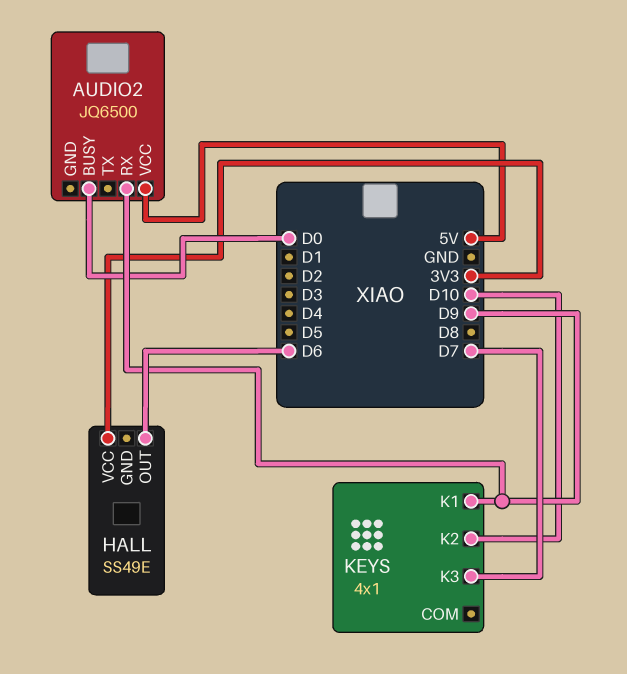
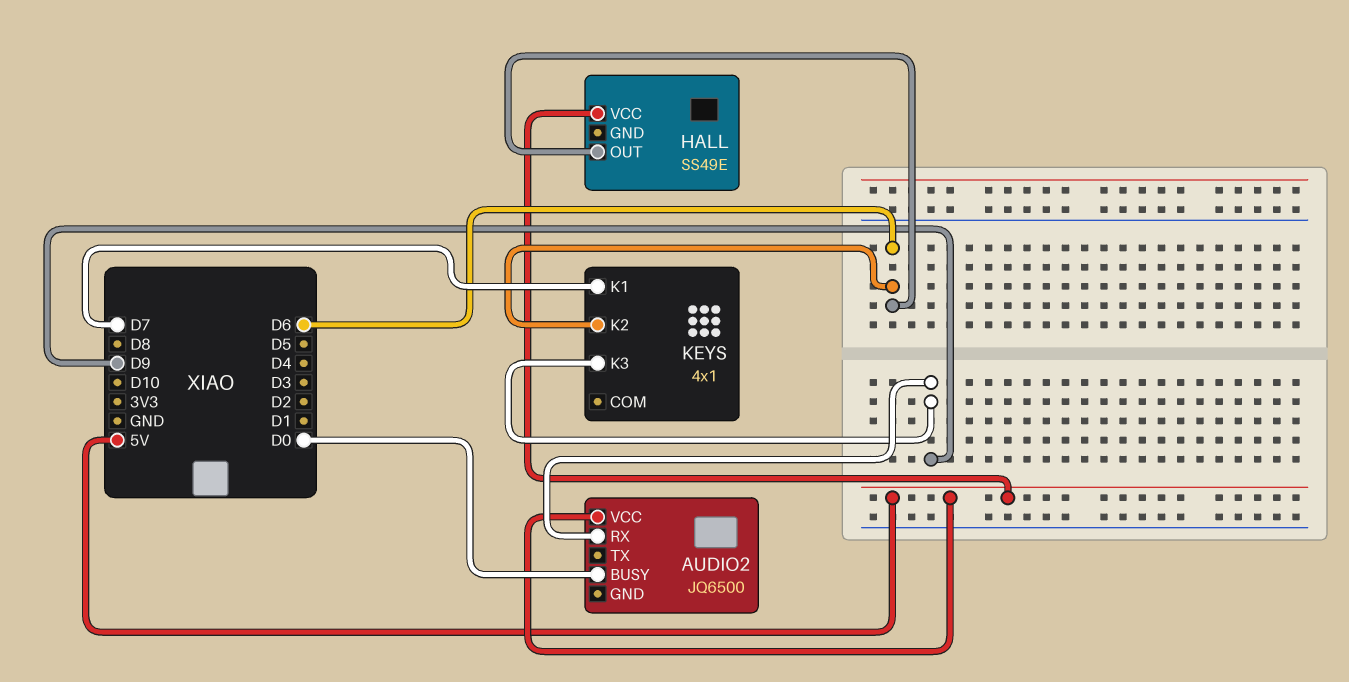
HALL pin VCC: 3V3 -> 5V
KEYS pin K1: D9 -> D7
KEYS pin K2: D10 -> D6
KEYS pin K3: D7 -> D9

